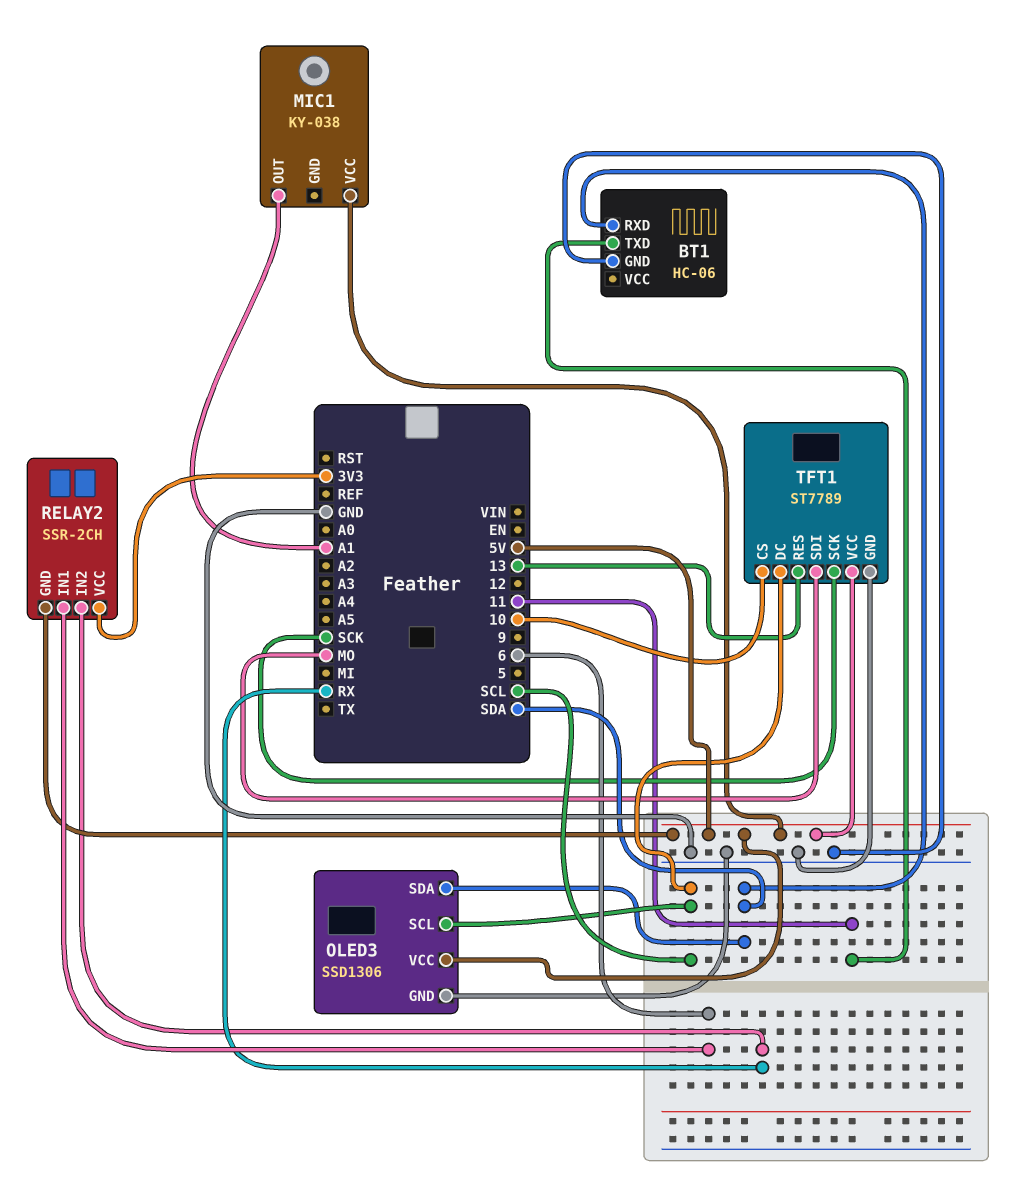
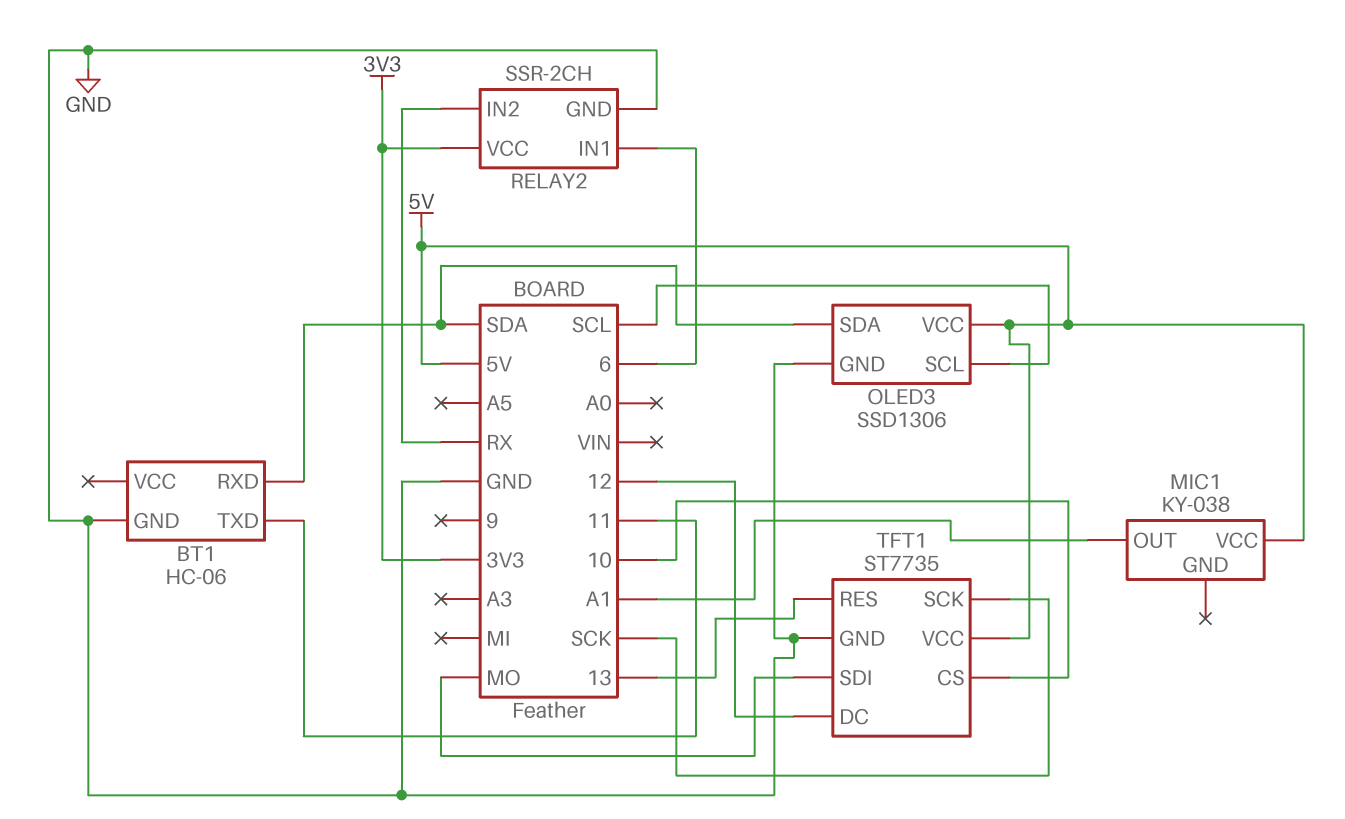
RELAY2 pin GND: 5V -> GND
TFT1: ST7789 -> ST7735
TFT1 pin DC: SCL -> 12

